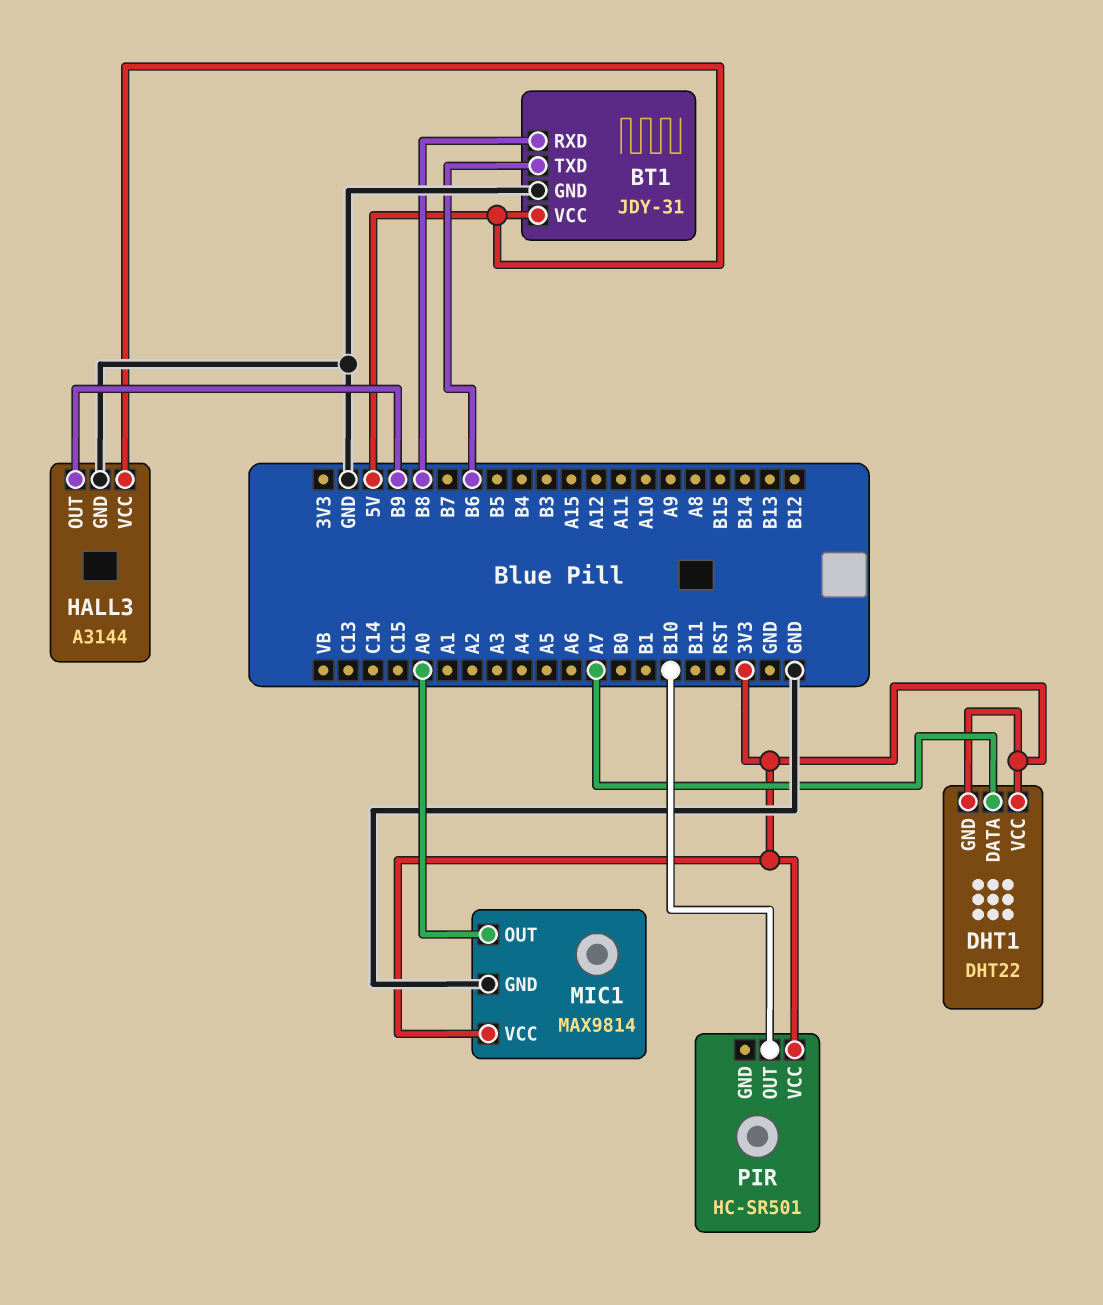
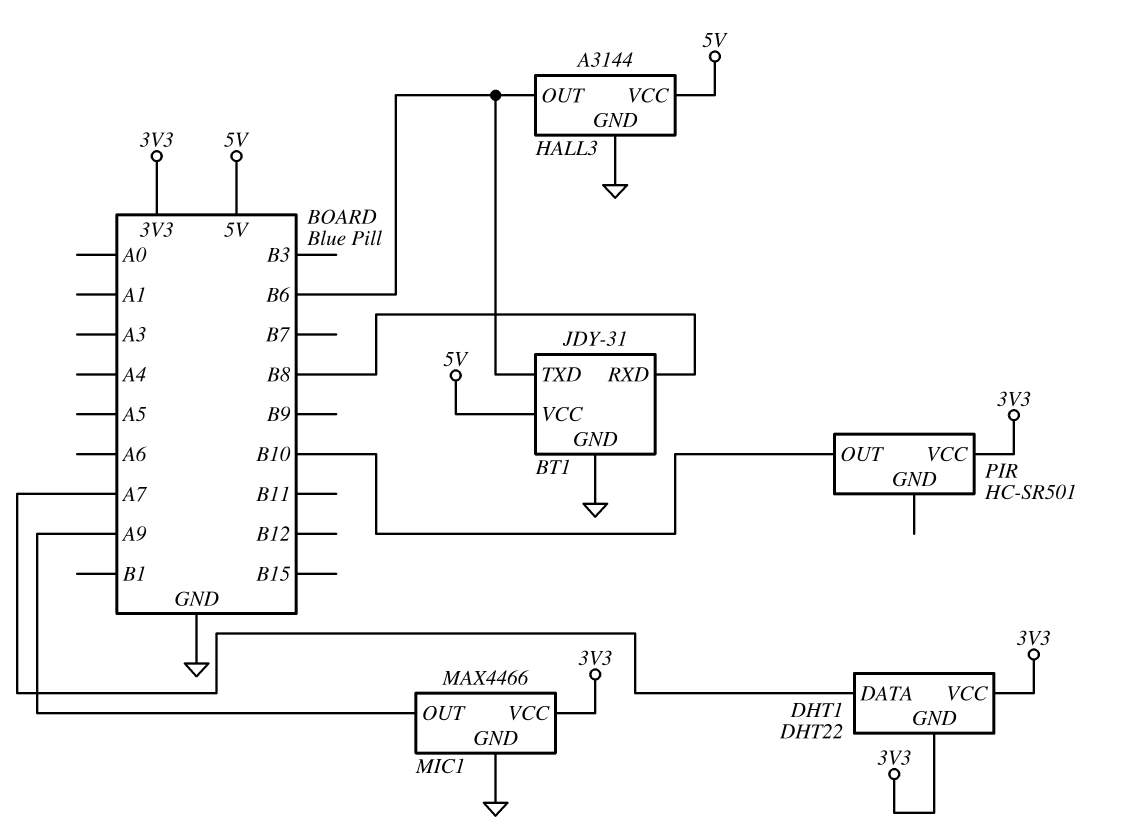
HALL3 pin OUT: B9 -> B6
MIC1: MAX9814 -> MAX4466
MIC1 pin OUT: A0 -> A9

